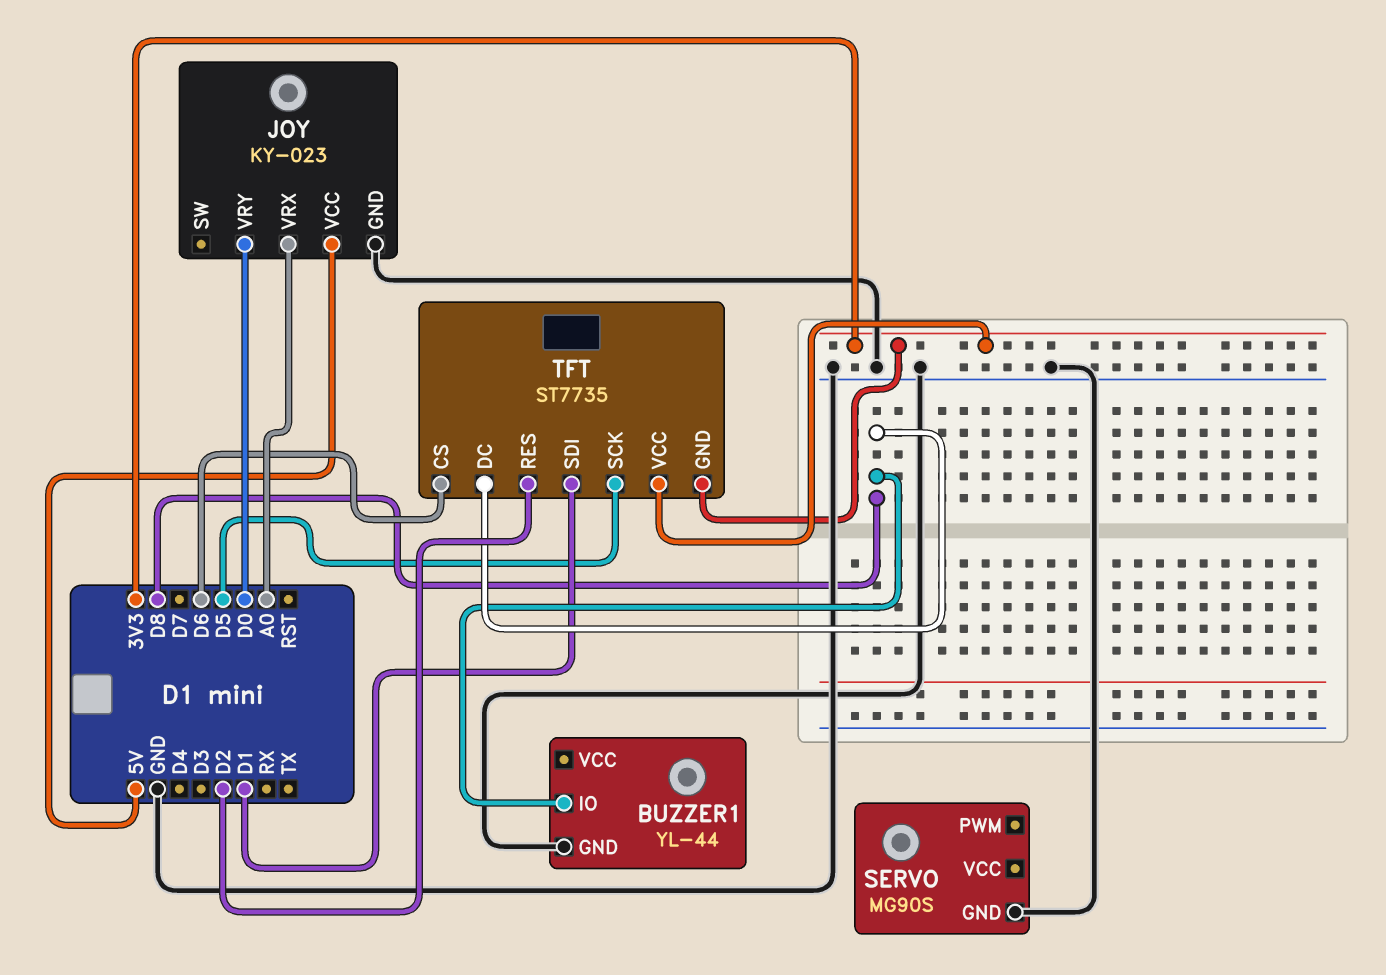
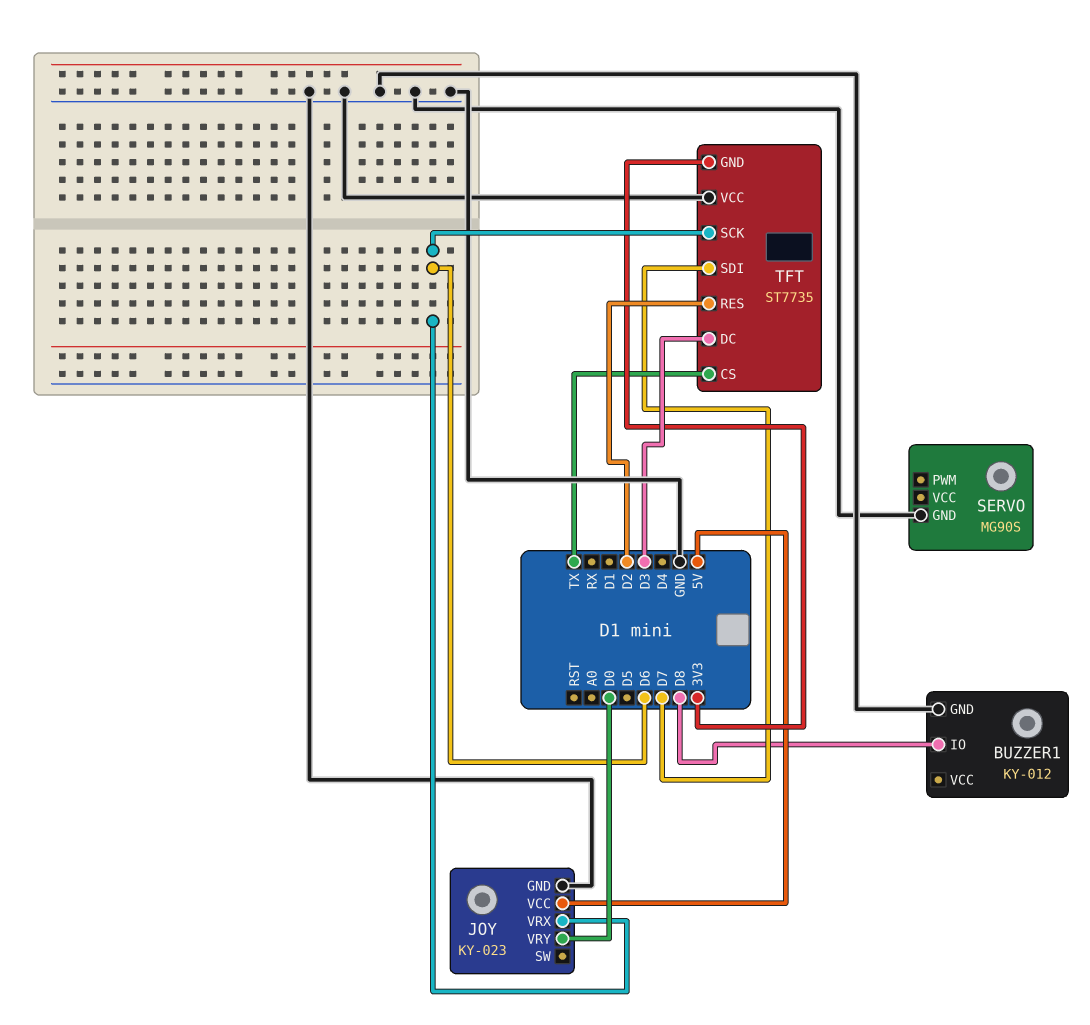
BUZZER1: YL-44 -> KY-012
JOY pin VRX: A0 -> D6
TFT pin CS: D6 -> TX
TFT pin DC: D8 -> D3
TFT pin SCK: D5 -> D6
TFT pin SDI: D1 -> D7
TFT pin VCC: 3V3 -> GND

